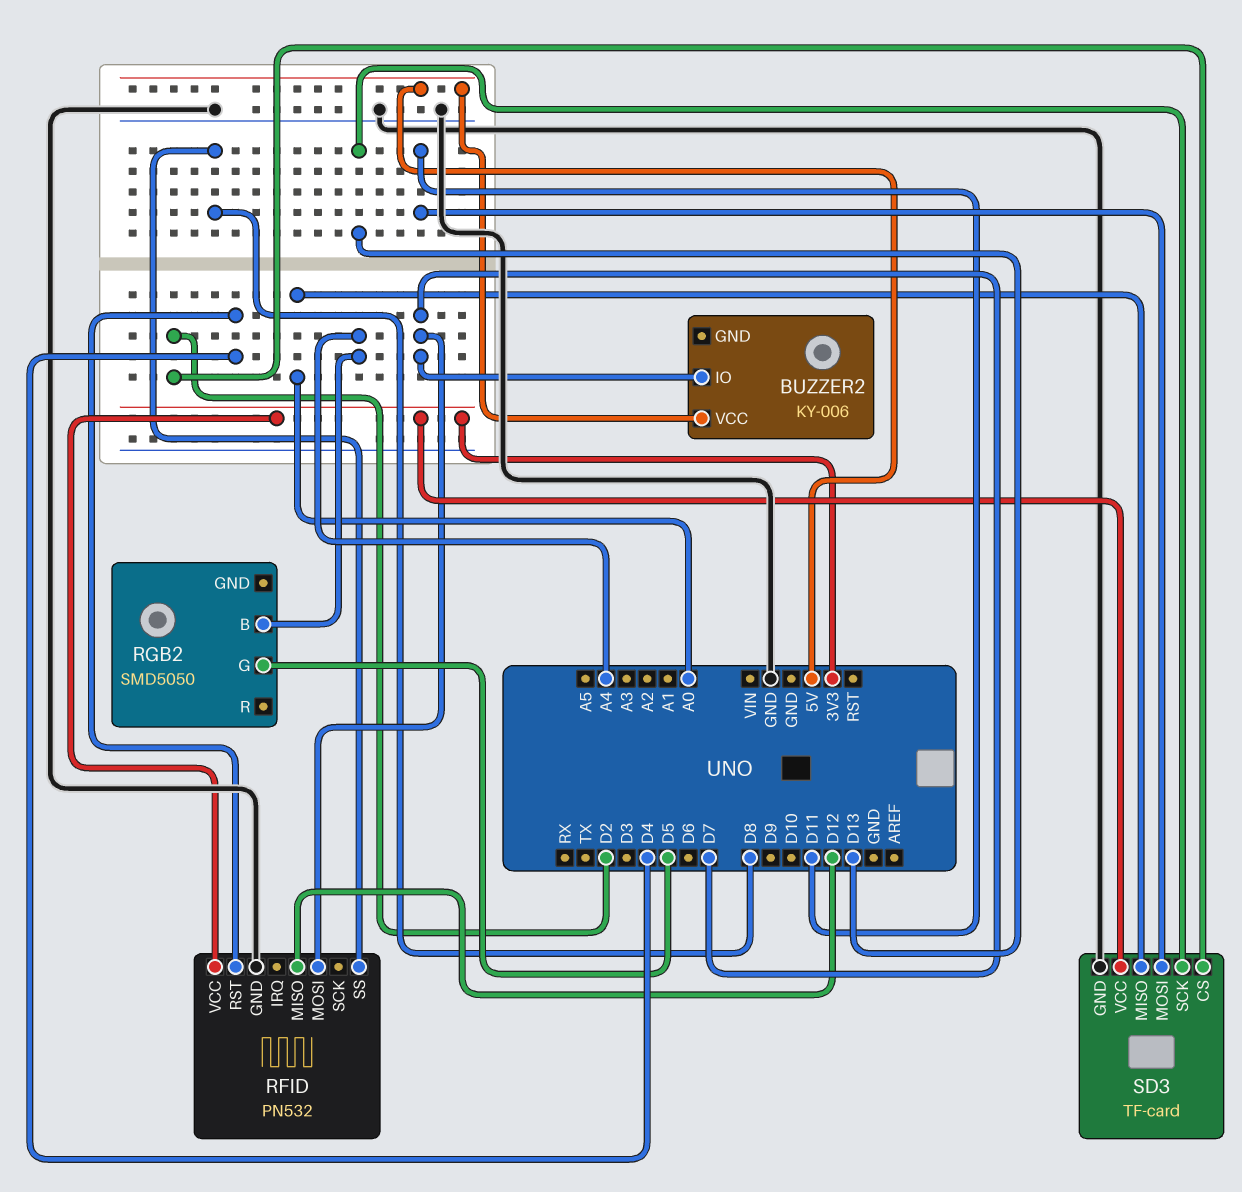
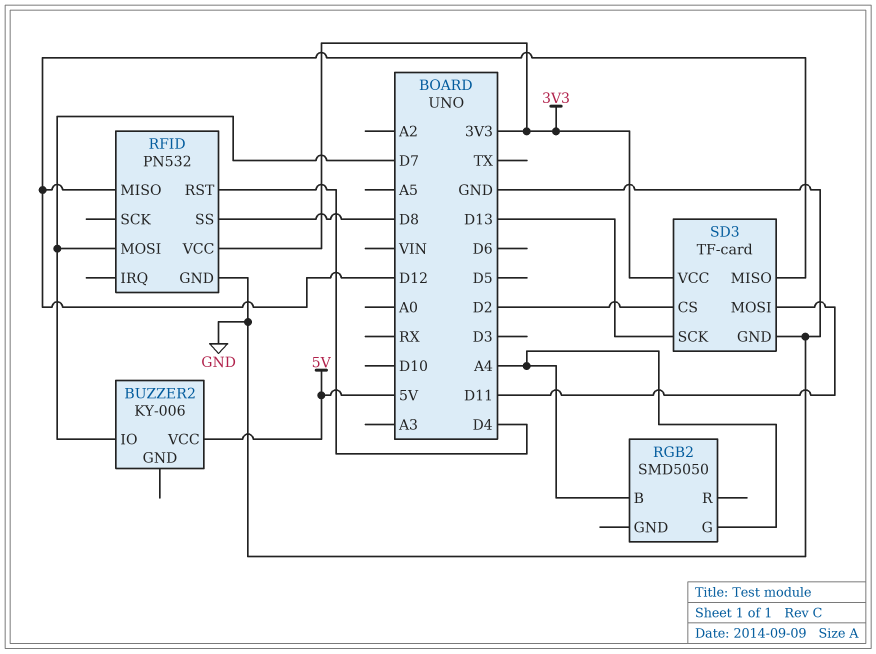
RGB2 pin G: D5 -> A4
SD3 pin MISO: A0 -> D12

